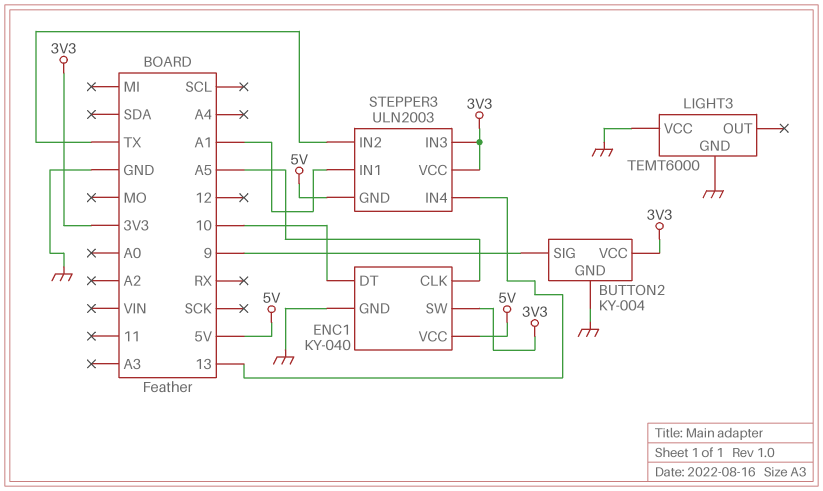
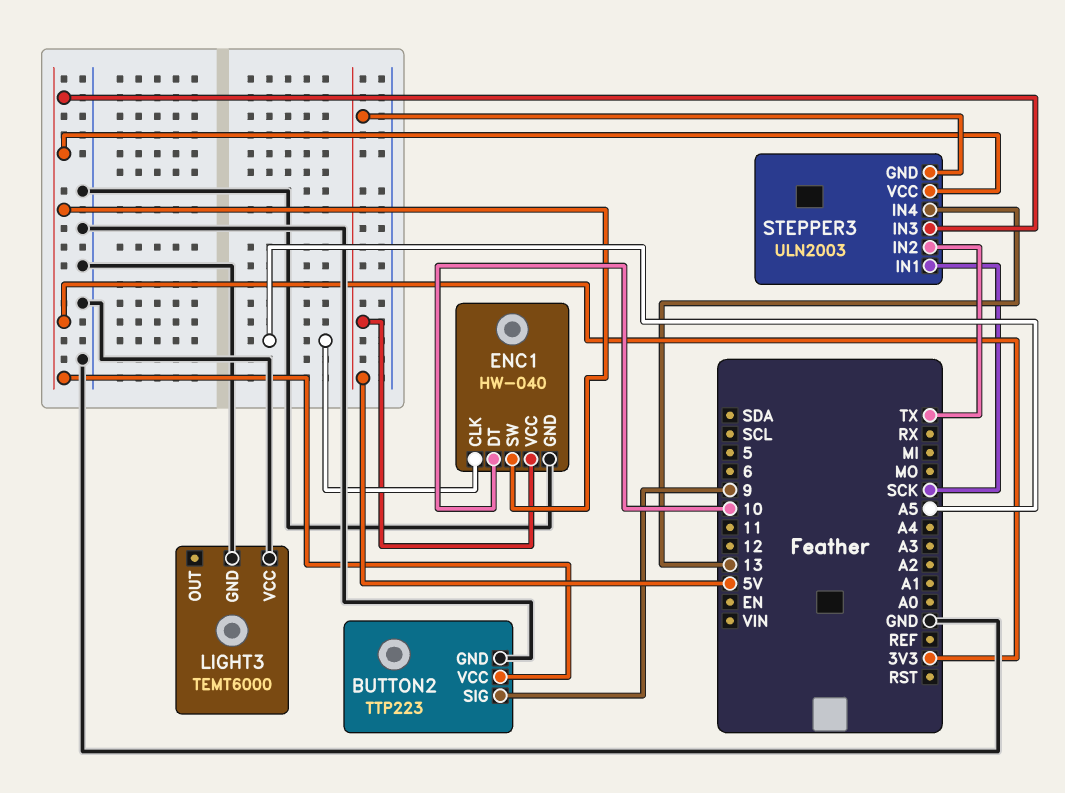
BUTTON2: KY-004 -> TTP223
ENC1: KY-040 -> HW-040
STEPPER3 pin IN1: A1 -> SCK

